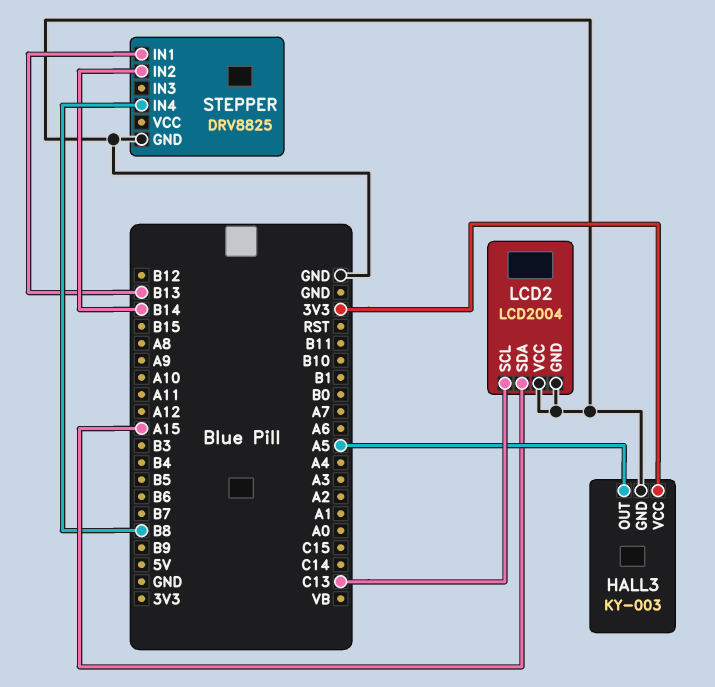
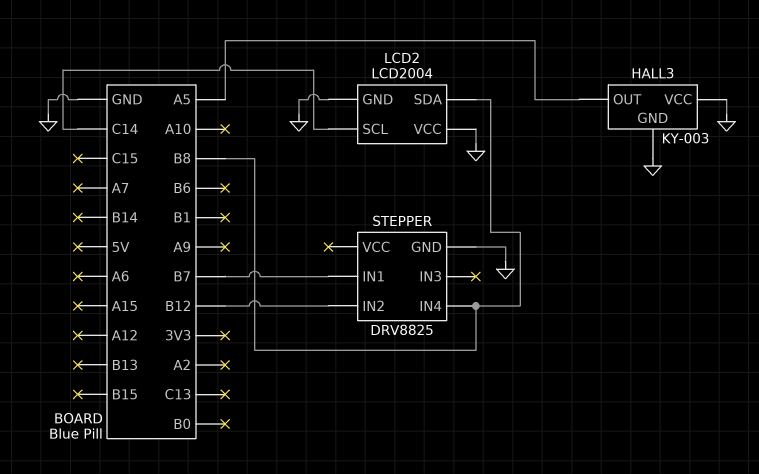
HALL3 pin VCC: 3V3 -> GND
LCD2 pin SCL: C13 -> C14
LCD2 pin SDA: A15 -> B8
STEPPER pin IN1: B13 -> B7
STEPPER pin IN2: B14 -> B12

